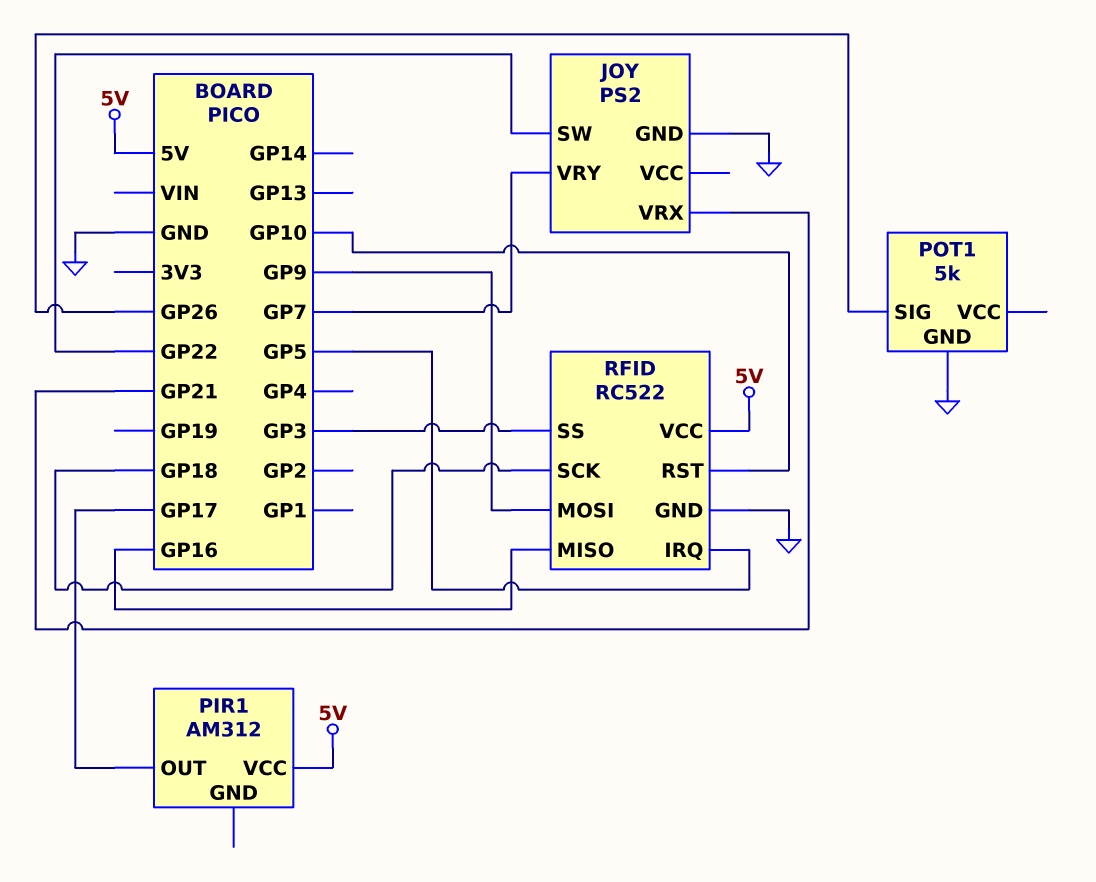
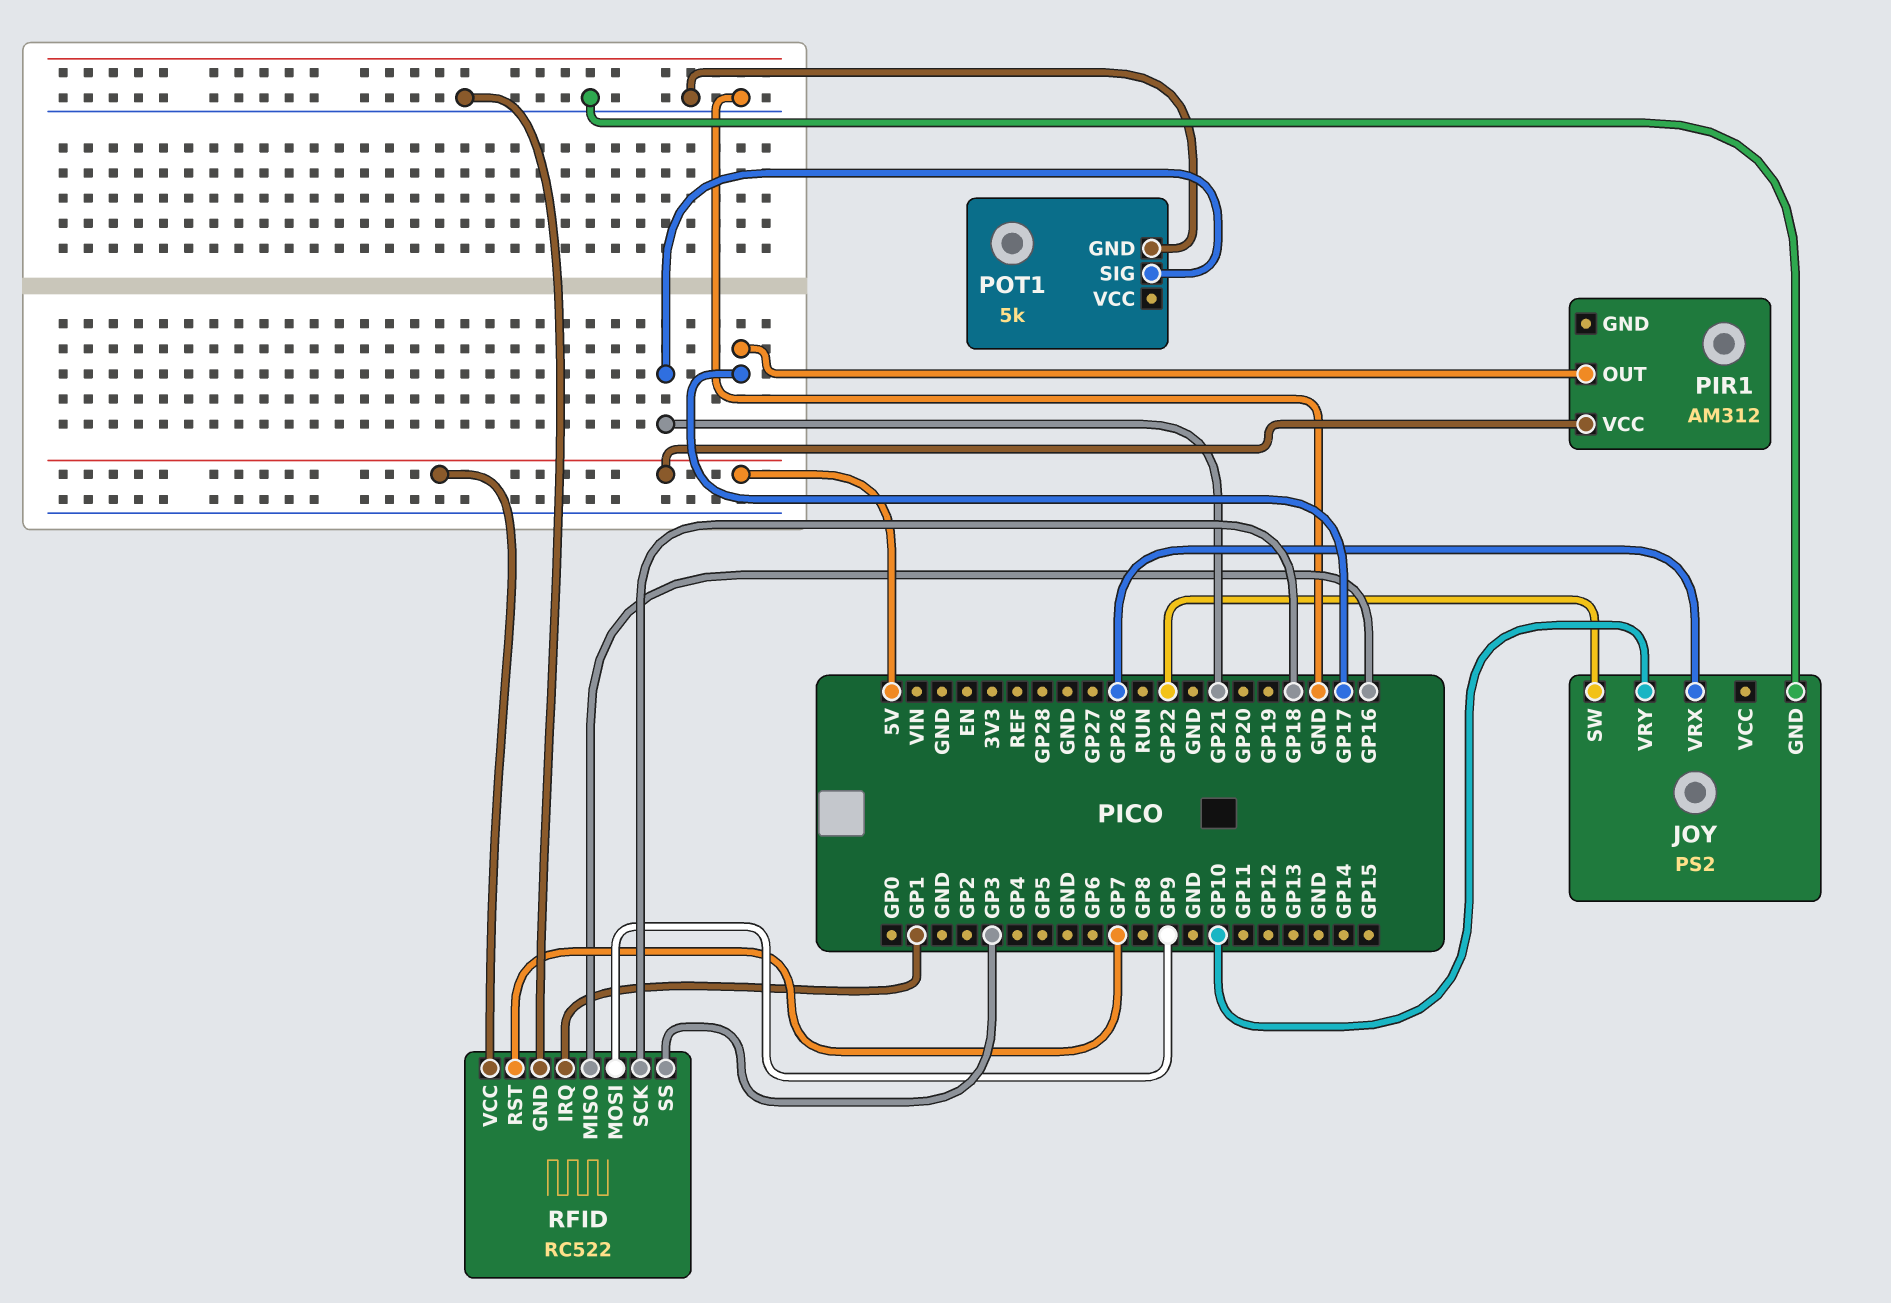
JOY pin VRX: GP21 -> GP26
JOY pin VRY: GP7 -> GP10
POT1 pin SIG: GP26 -> GP21
RFID pin IRQ: GP5 -> GP1
RFID pin RST: GP10 -> GP7

